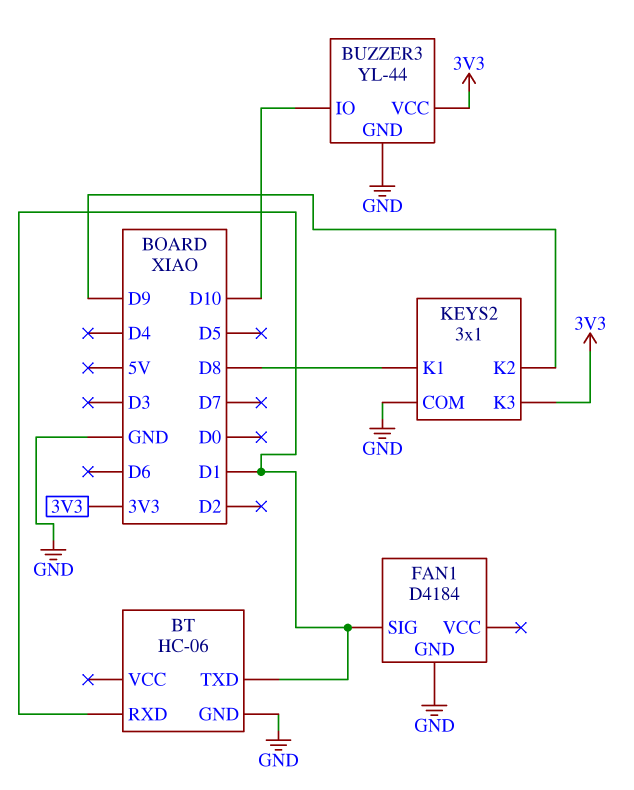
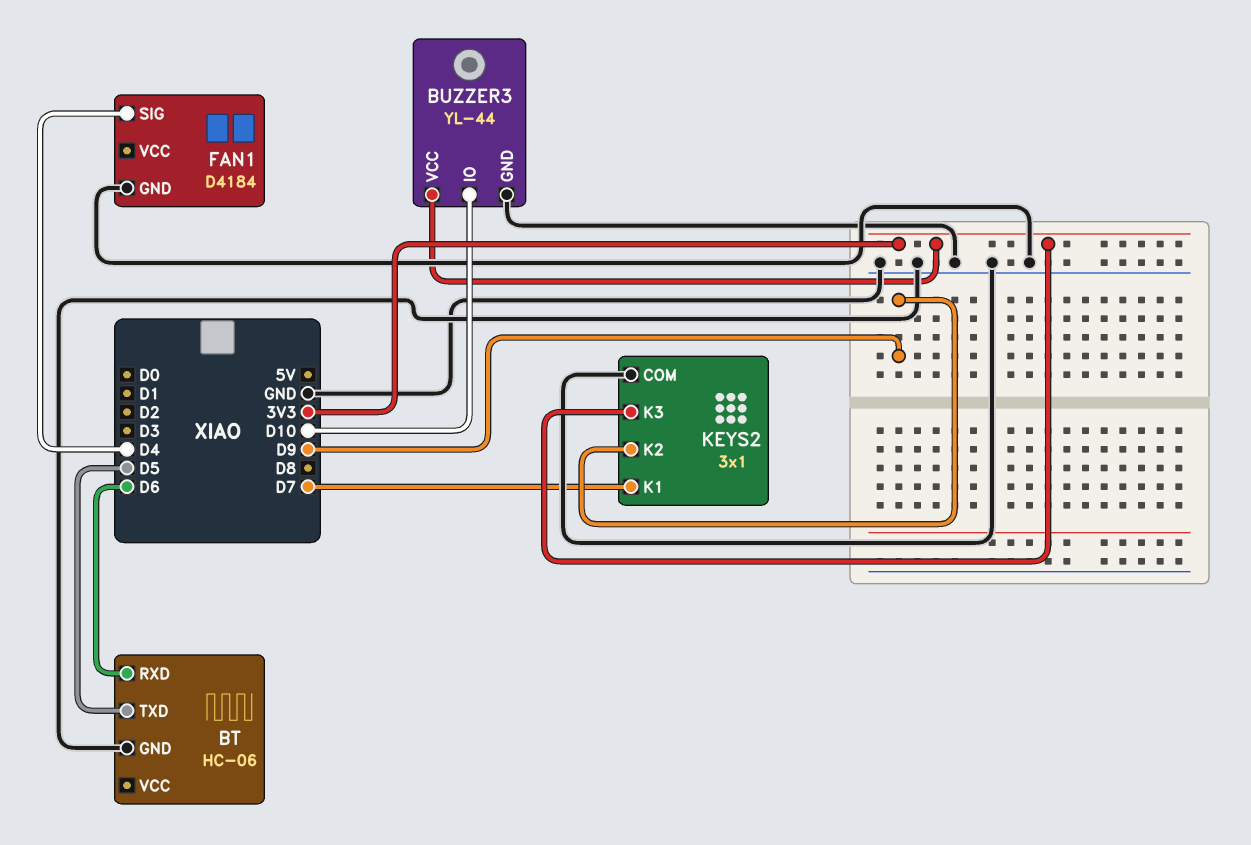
BT pin RXD: D1 -> D6
BT pin TXD: D1 -> D5
FAN1 pin SIG: D1 -> D4
KEYS2 pin K1: D8 -> D7

